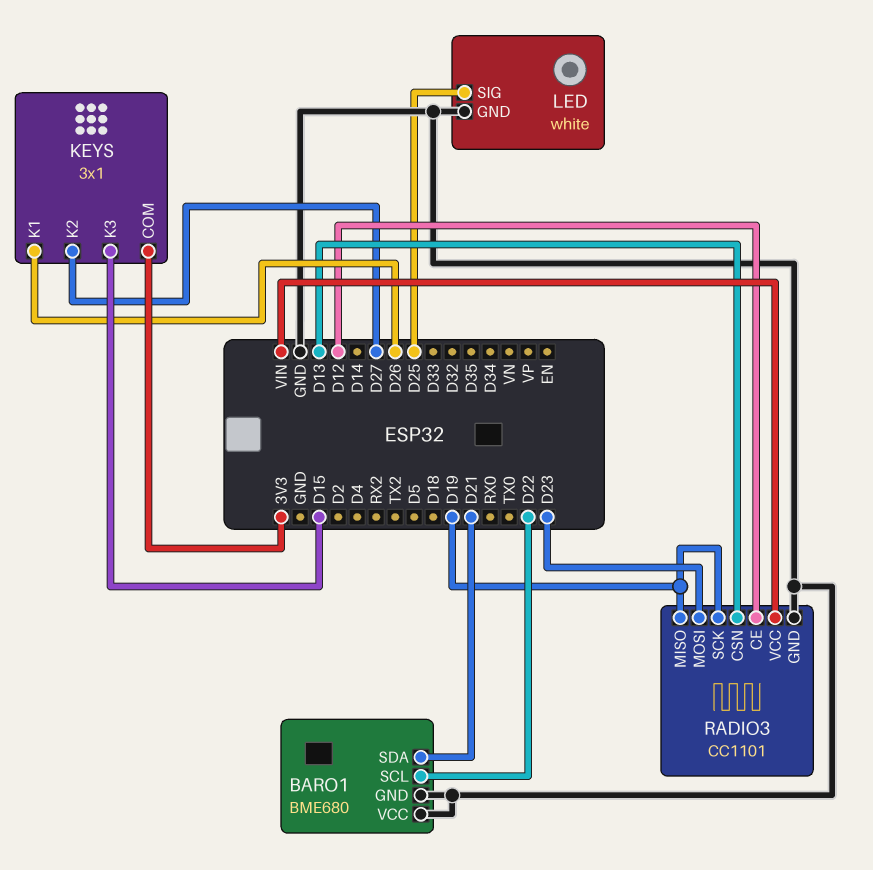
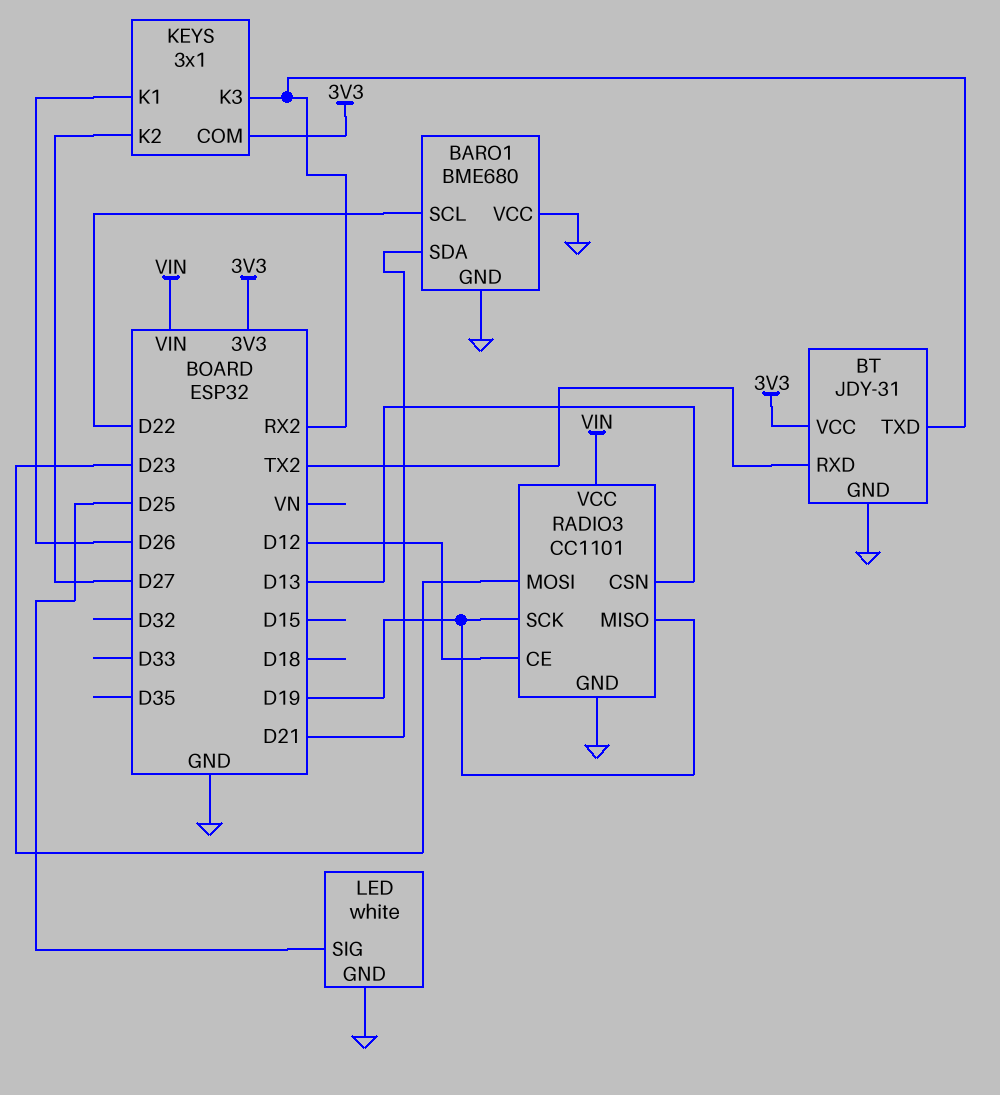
BT: none -> JDY-31
BT pin GND: none -> GND
BT pin RXD: none -> TX2
BT pin TXD: none -> RX2
BT pin VCC: none -> 3V3
KEYS pin K3: D15 -> RX2

